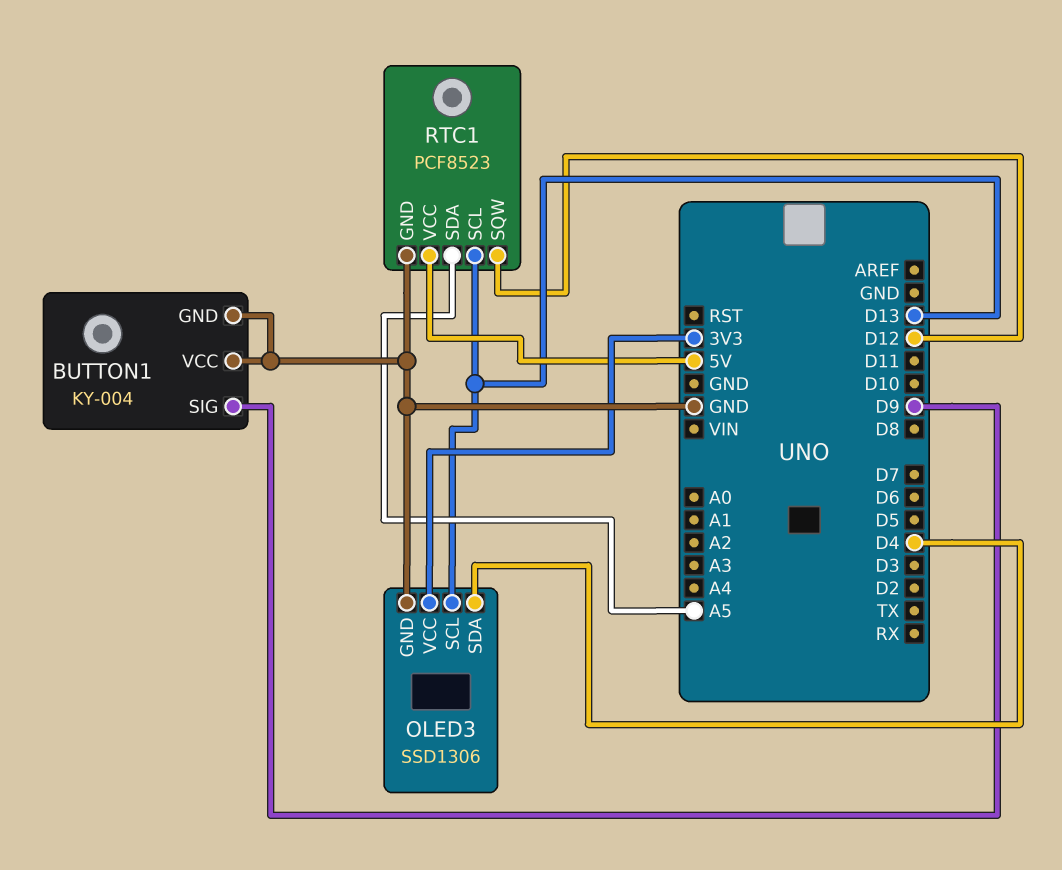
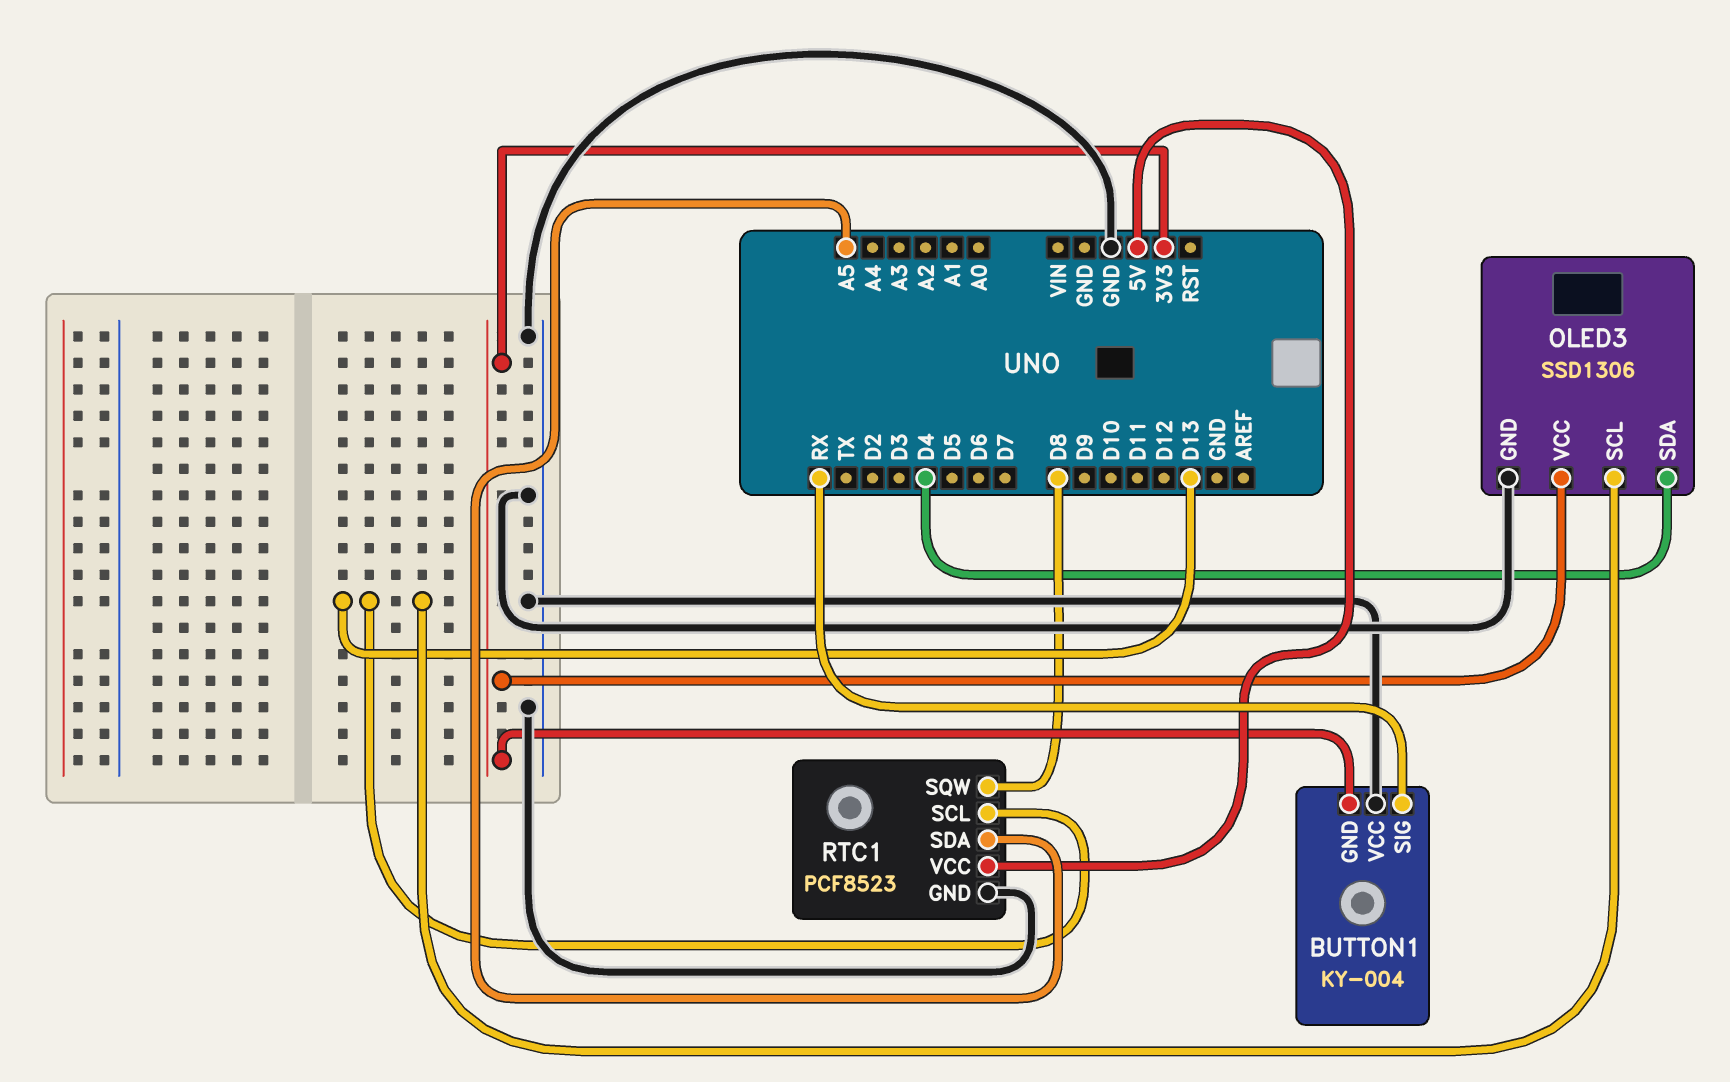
BUTTON1 pin GND: GND -> 3V3
BUTTON1 pin SIG: D9 -> RX
RTC1 pin SQW: D12 -> D8

